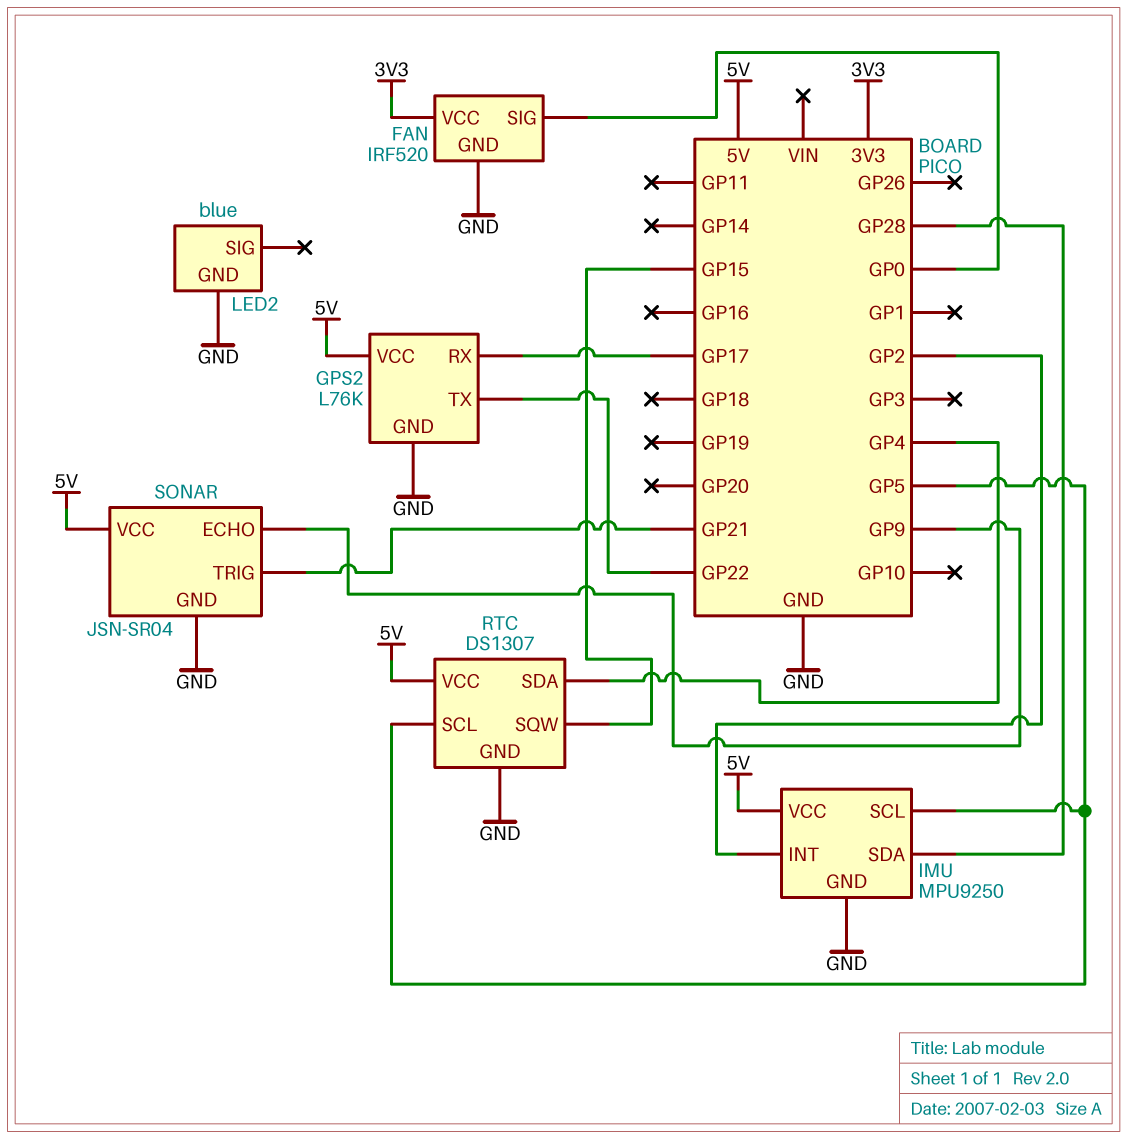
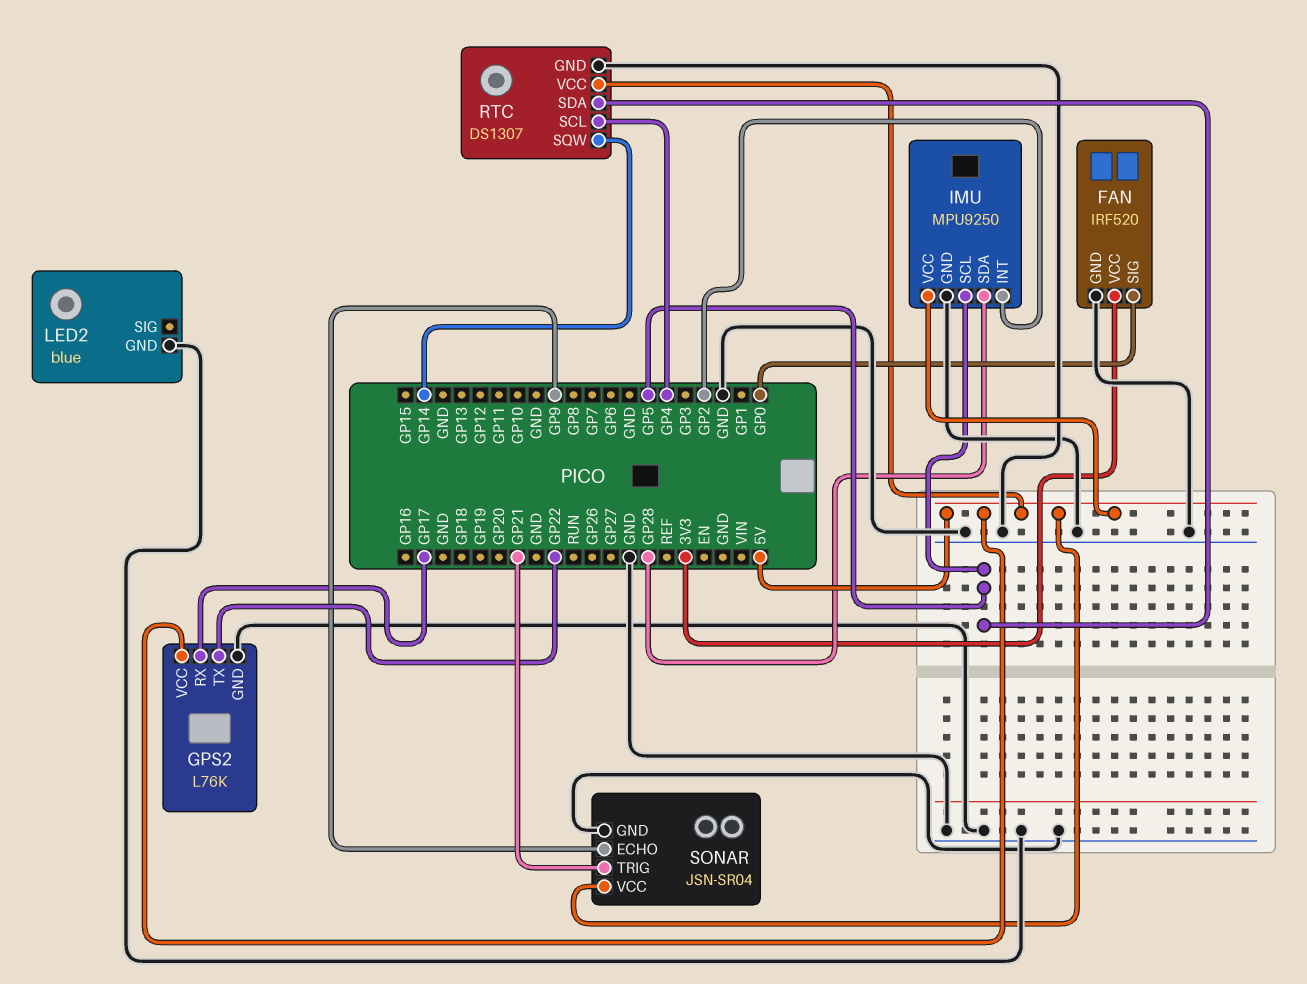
RTC pin SCL: GP5 -> GP4
RTC pin SDA: GP4 -> GP5
RTC pin SQW: GP15 -> GP14

